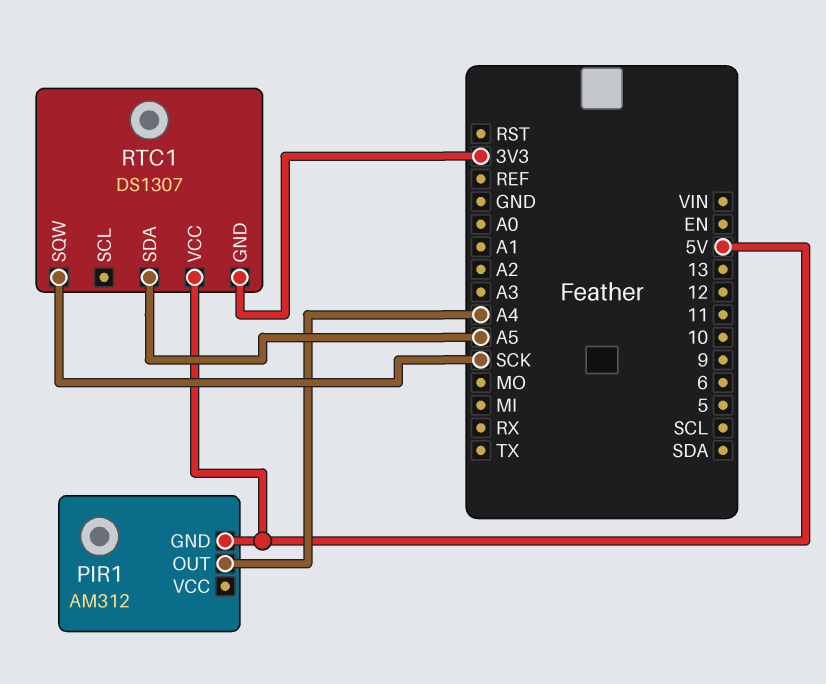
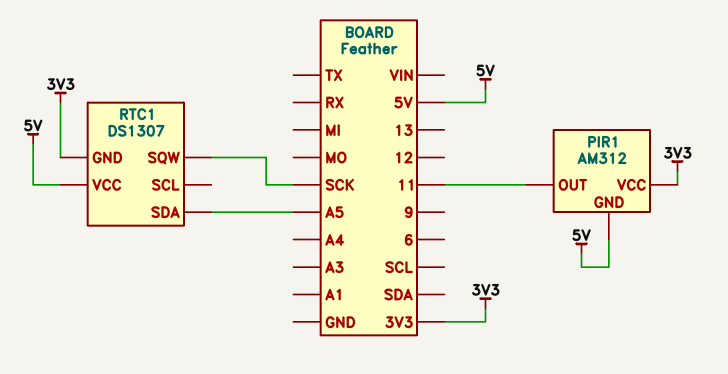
PIR1 pin OUT: A4 -> 11
PIR1 pin VCC: none -> 3V3

